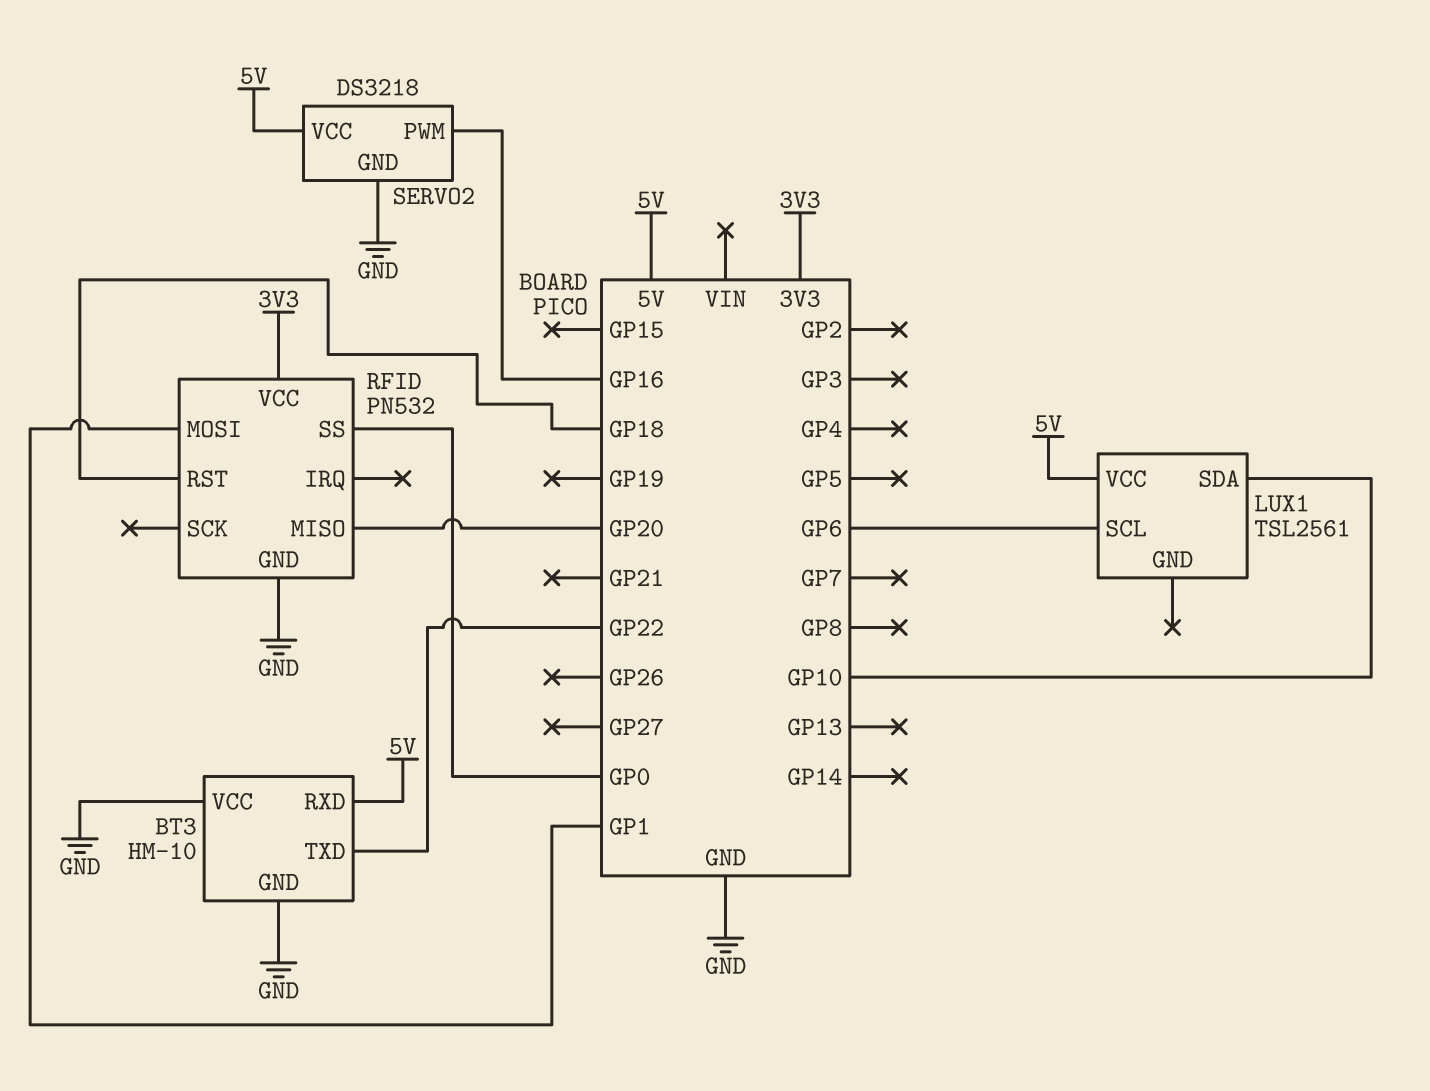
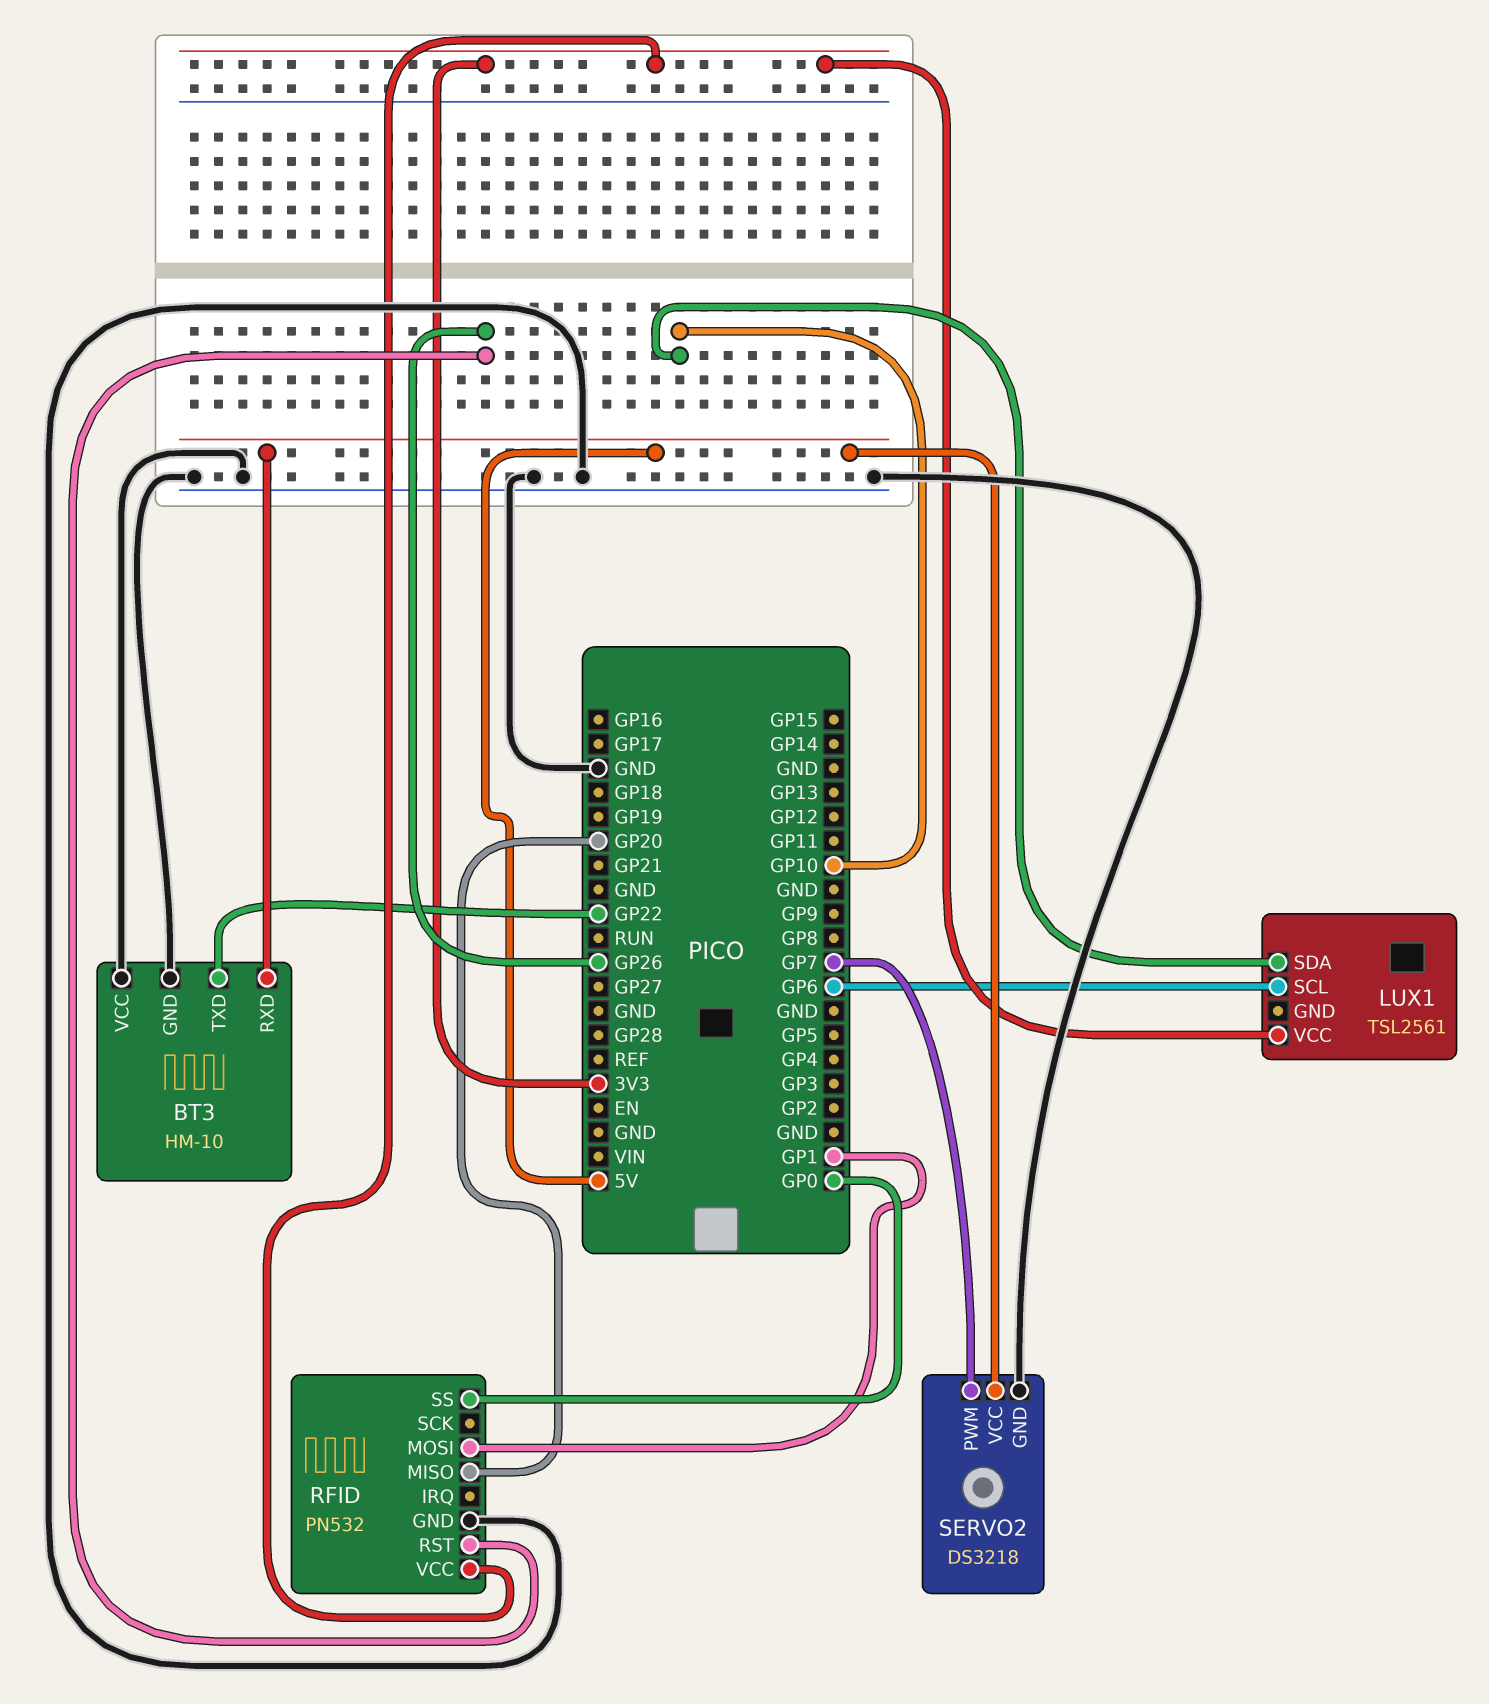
LUX1 pin VCC: 5V -> 3V3
RFID pin RST: GP18 -> GP26
SERVO2 pin PWM: GP16 -> GP7

